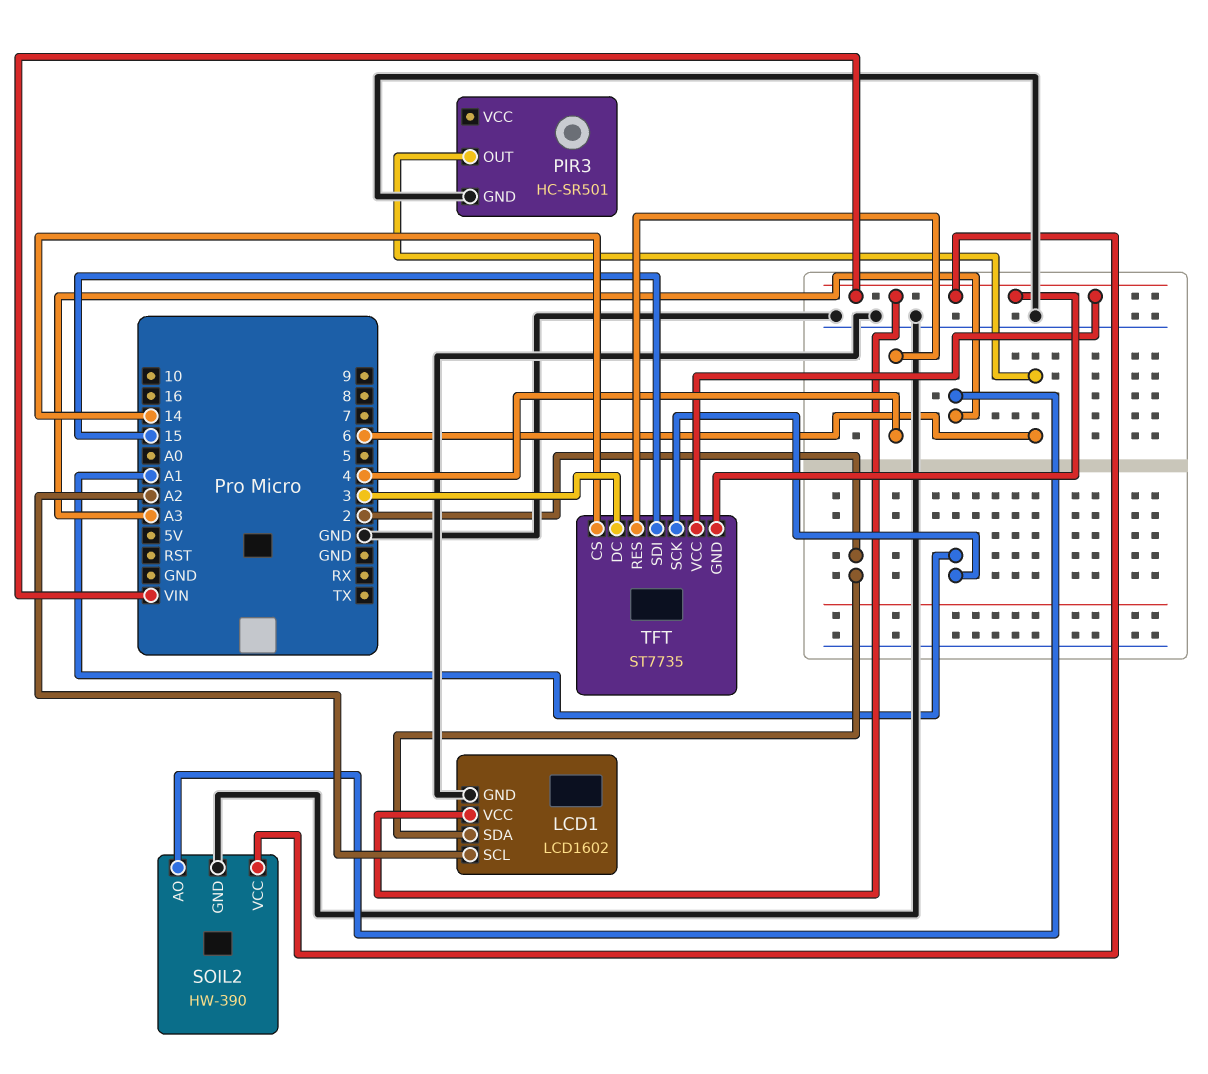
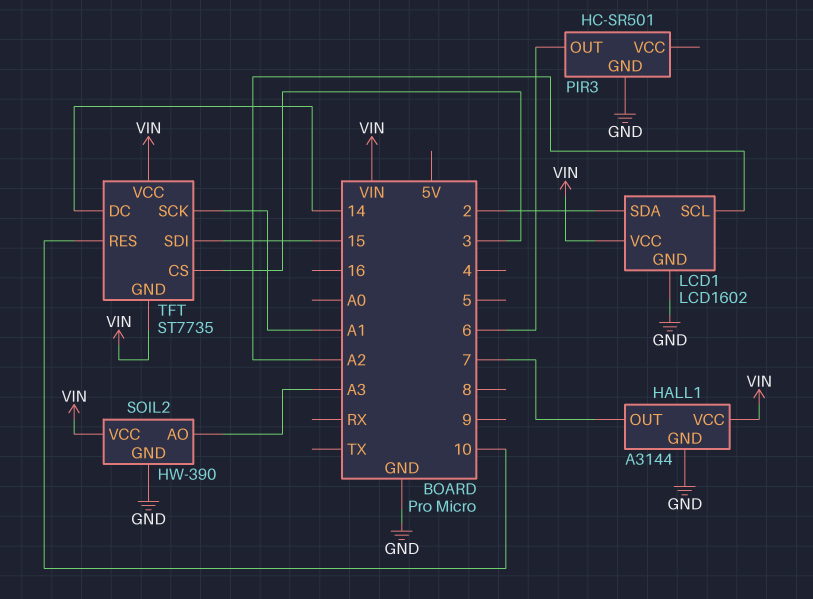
HALL1: none -> A3144
HALL1 pin GND: none -> GND
HALL1 pin OUT: none -> 7
HALL1 pin VCC: none -> VIN
TFT pin CS: 14 -> 3
TFT pin DC: 3 -> 14
TFT pin RES: 4 -> 10

